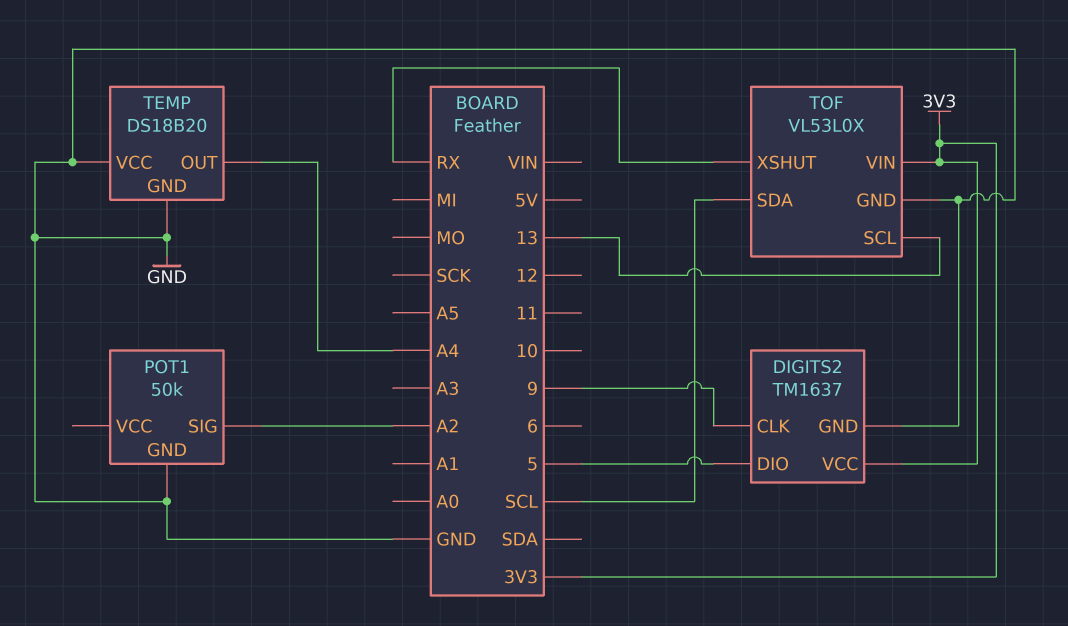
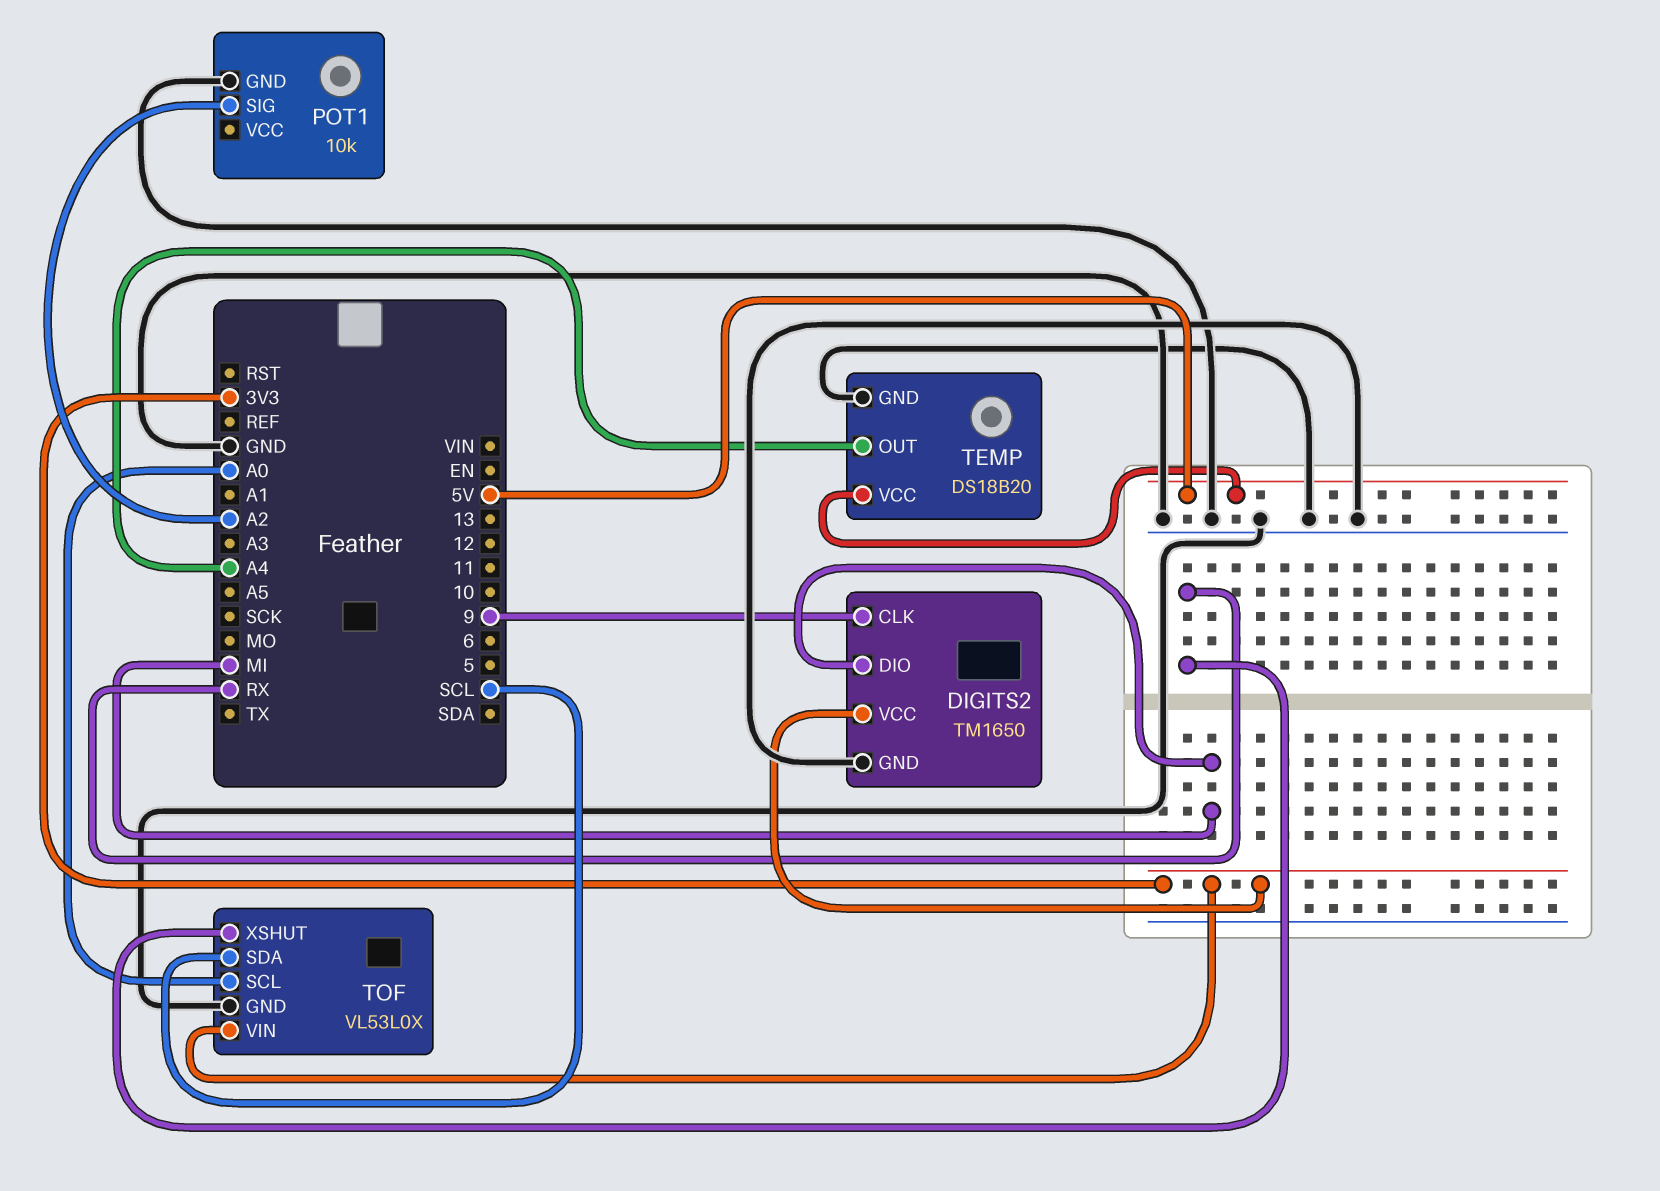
DIGITS2: TM1637 -> TM1650
DIGITS2 pin DIO: 5 -> MI
POT1: 50k -> 10k
TEMP pin VCC: GND -> 5V
TOF pin SCL: 13 -> A0

